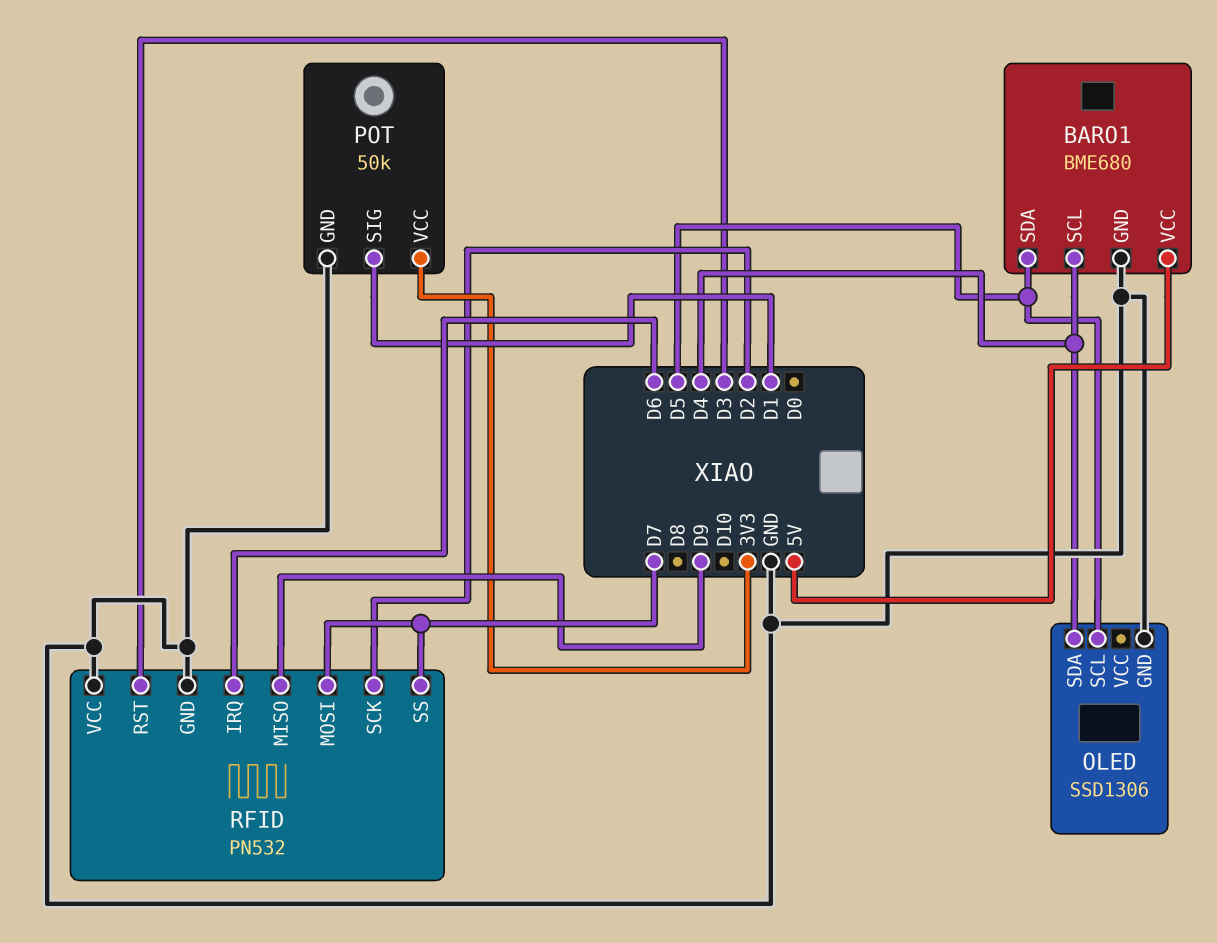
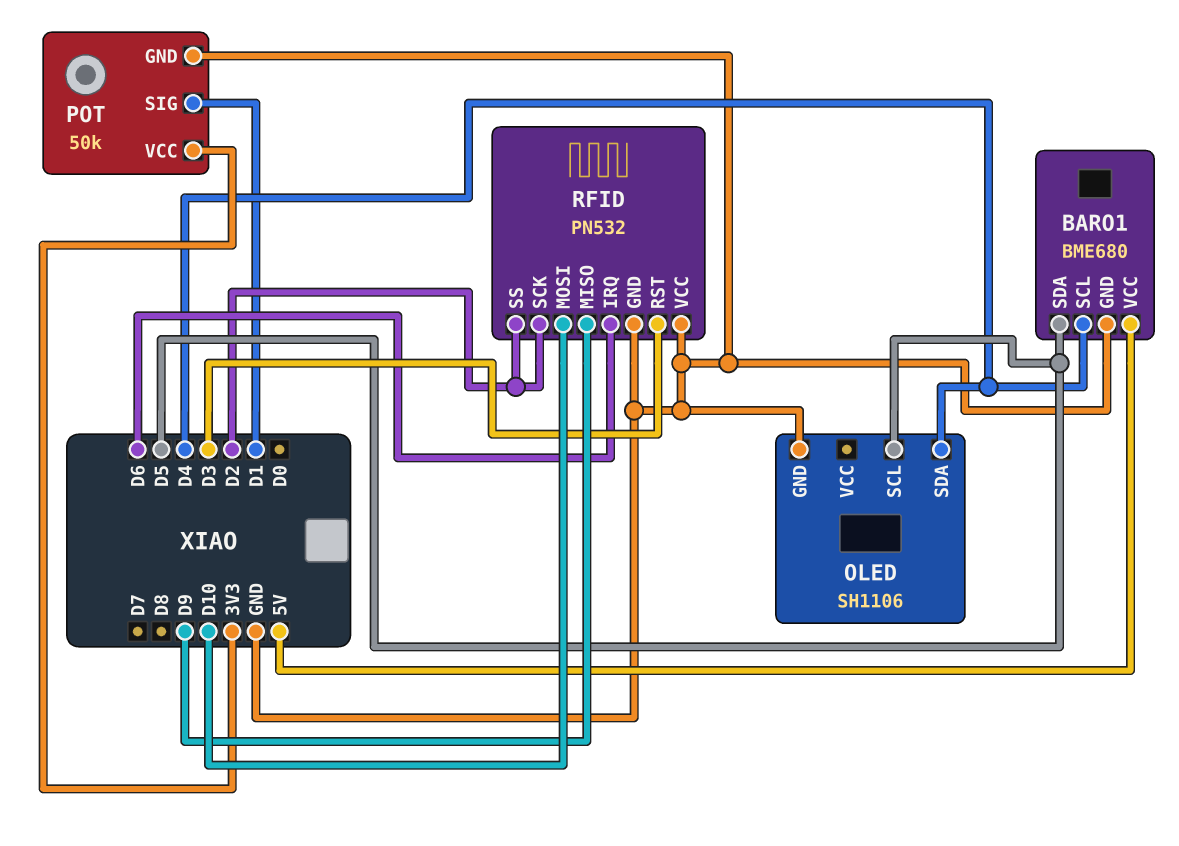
OLED: SSD1306 -> SH1106
RFID pin MOSI: D7 -> D10
RFID pin SS: D7 -> D2

